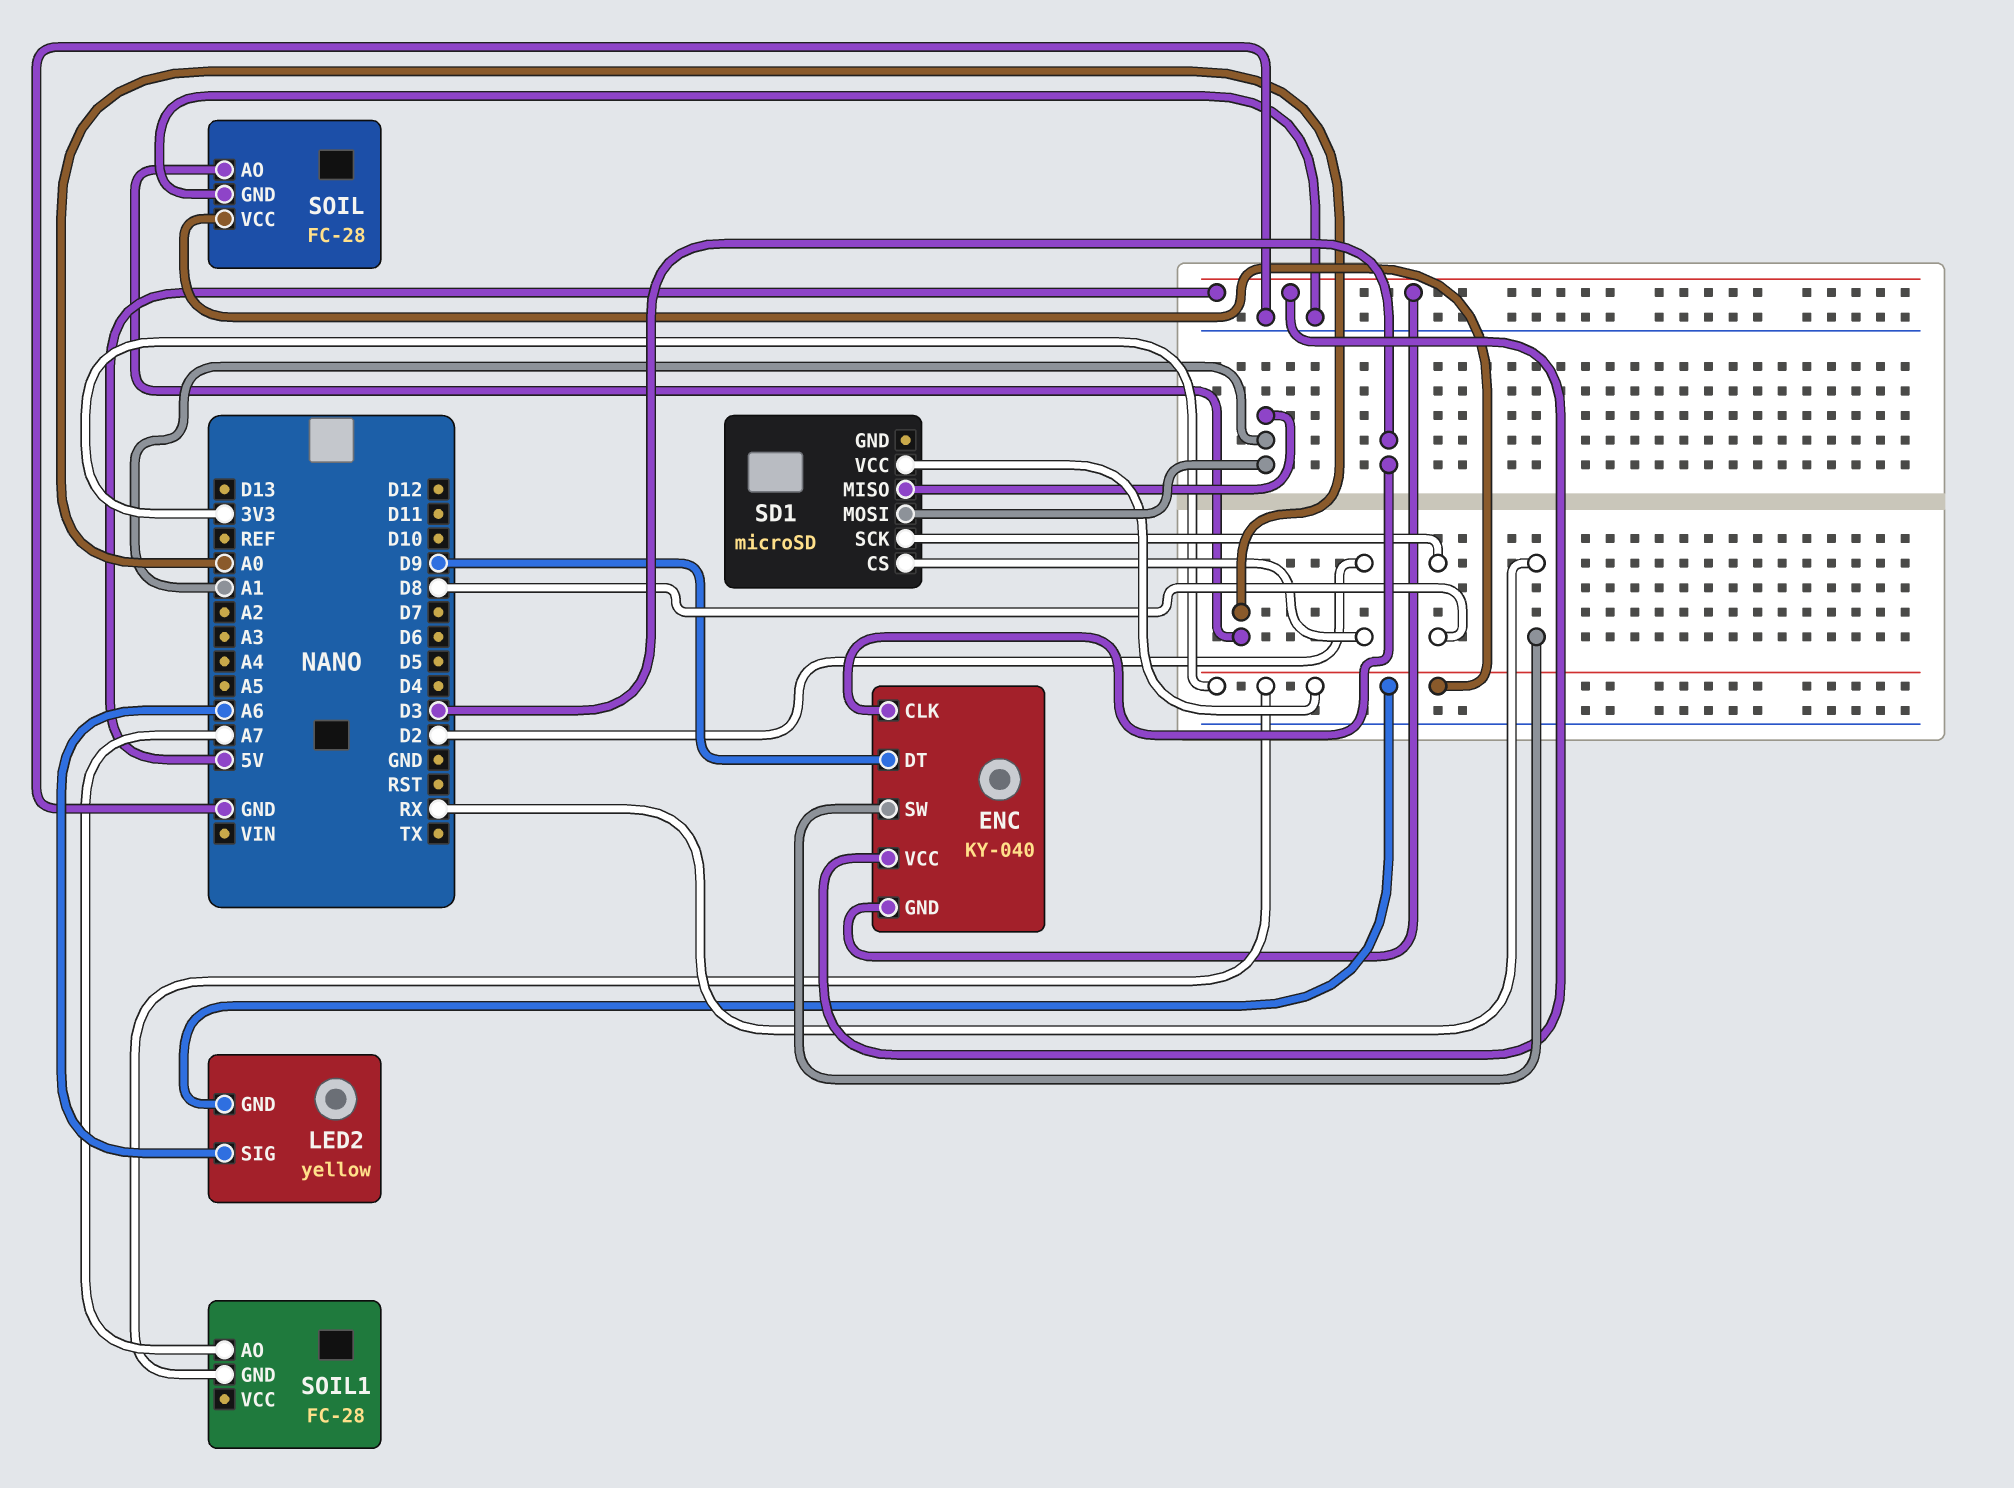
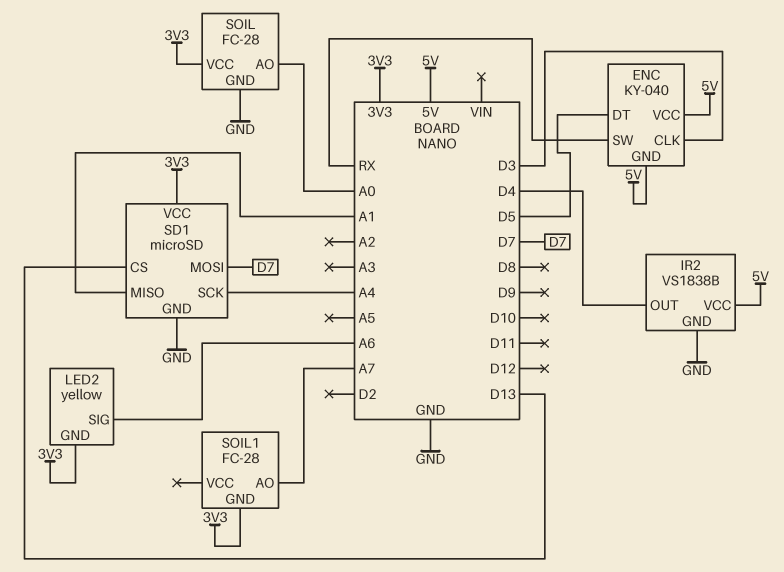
ENC pin DT: D9 -> D5
IR2: none -> VS1838B
IR2 pin GND: none -> GND
IR2 pin OUT: none -> D4
IR2 pin VCC: none -> 5V
SD1 pin CS: D2 -> D13
SD1 pin GND: none -> GND
SD1 pin MOSI: A1 -> D7
SD1 pin SCK: D8 -> A4

